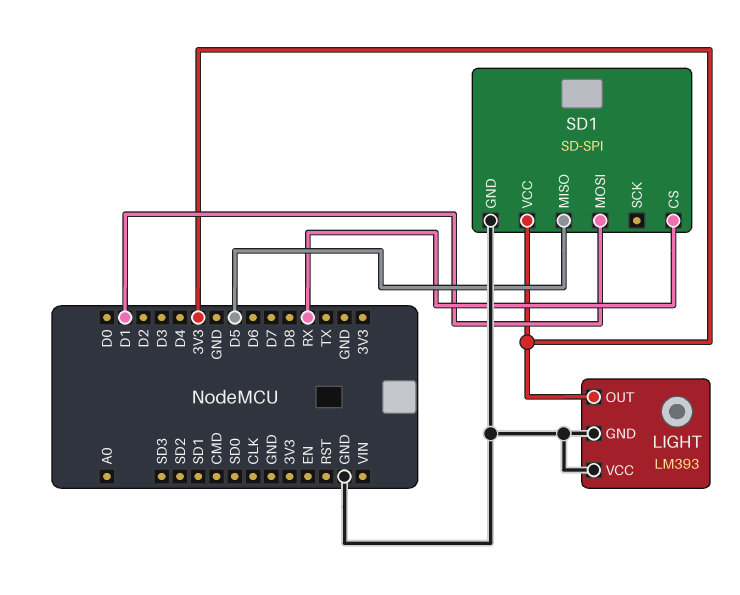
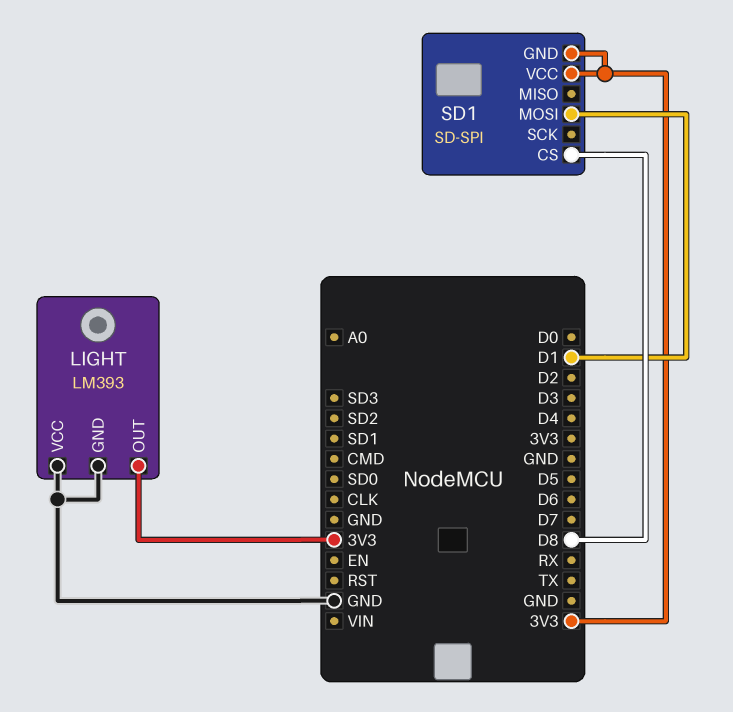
SD1 pin CS: RX -> D8
SD1 pin GND: GND -> 3V3
SD1 pin MISO: D5 -> none

